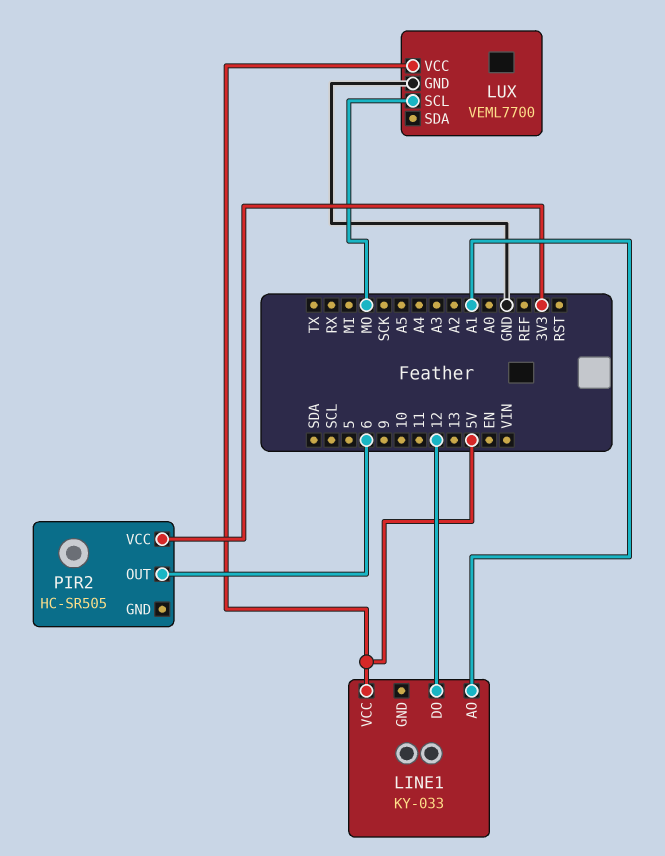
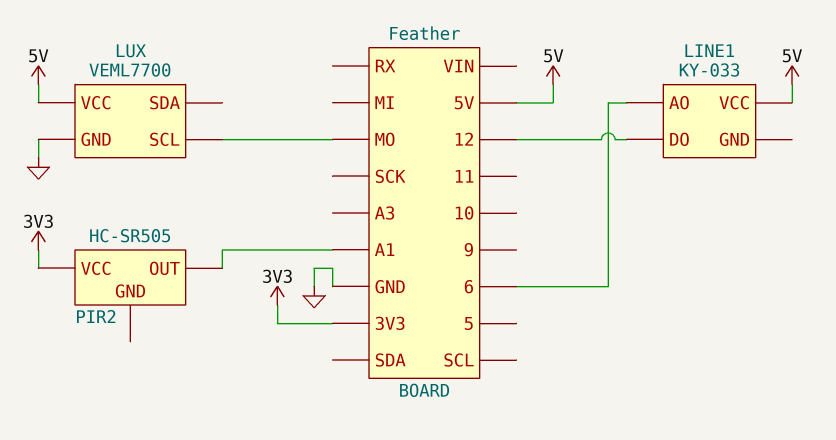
LINE1 pin AO: A1 -> 6
PIR2 pin OUT: 6 -> A1

